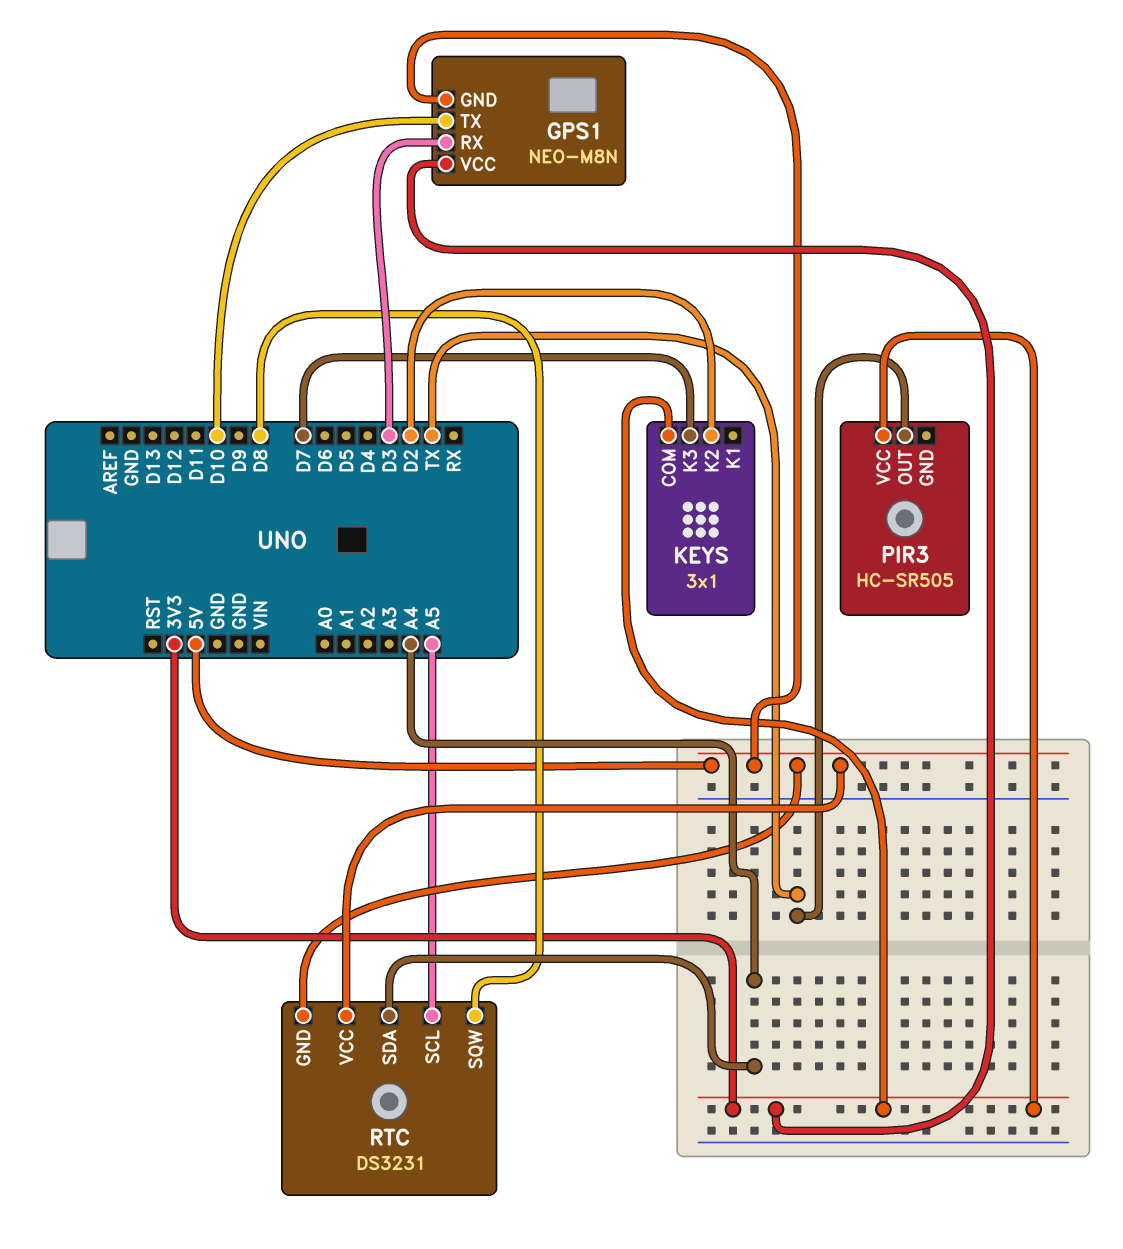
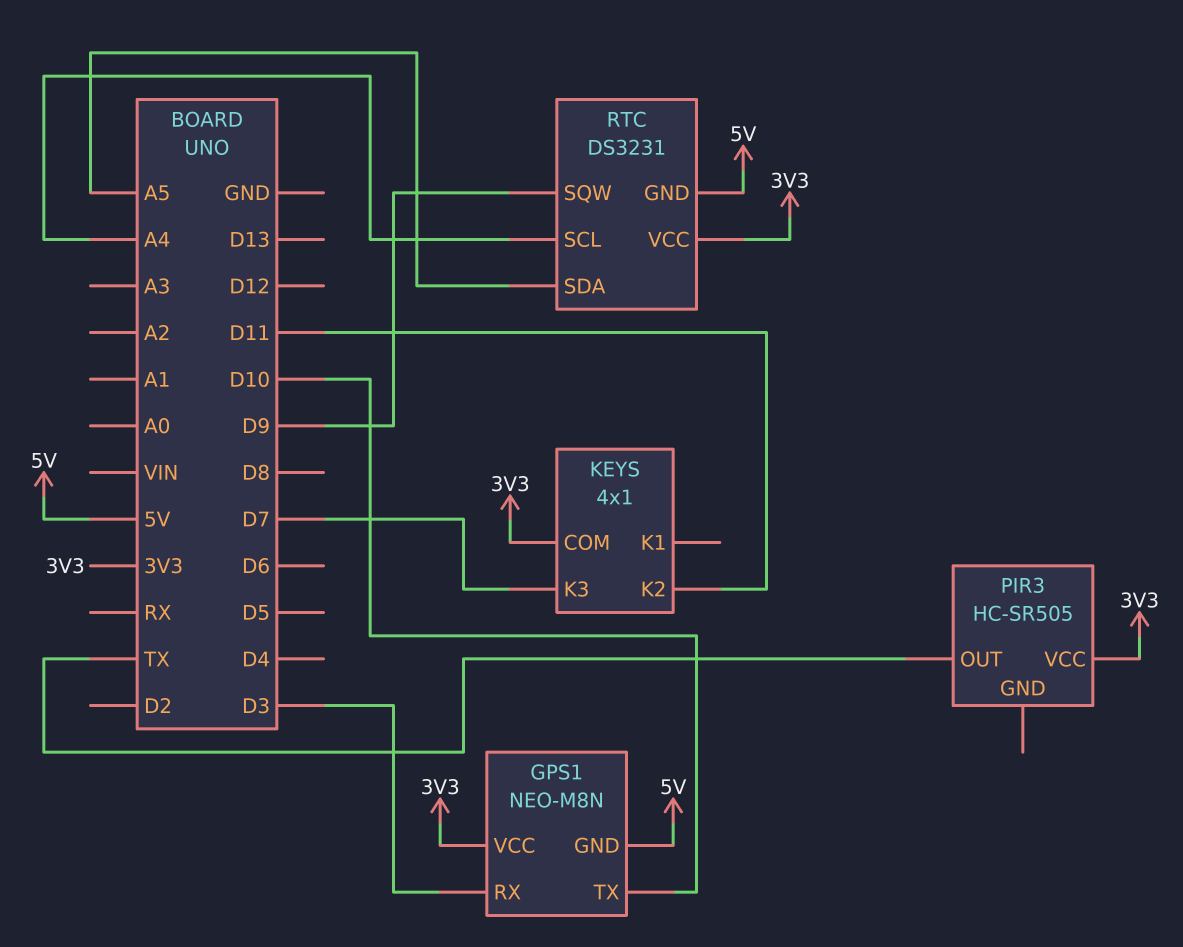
KEYS: 3x1 -> 4x1
KEYS pin K2: D2 -> D11
RTC pin SCL: A5 -> A4
RTC pin SDA: A4 -> A5
RTC pin SQW: D8 -> D9
RTC pin VCC: 5V -> 3V3

